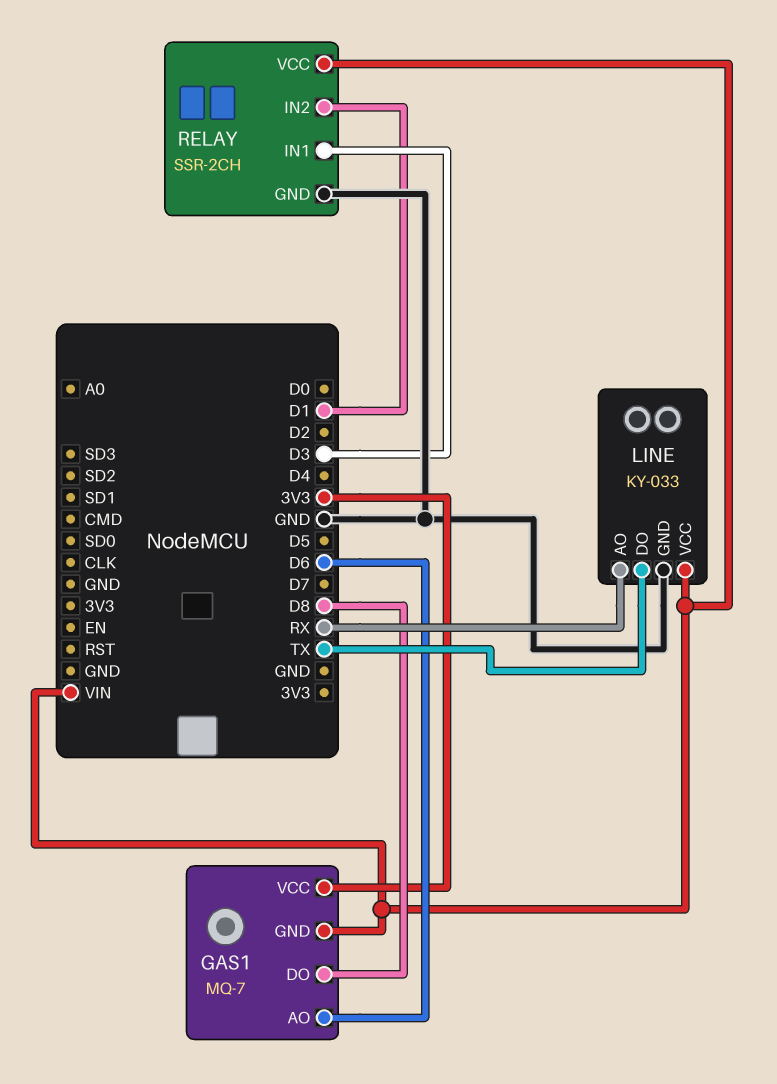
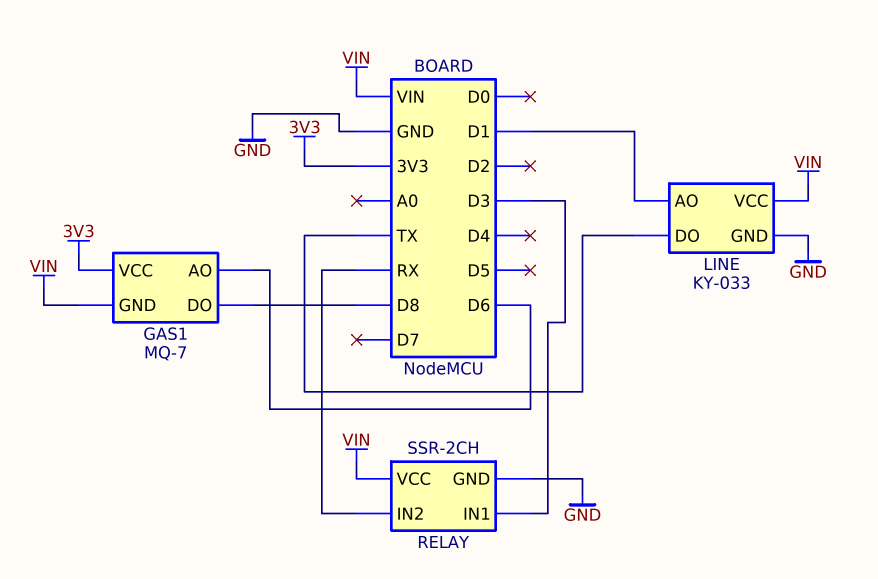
LINE pin AO: RX -> D1
RELAY pin IN2: D1 -> RX

